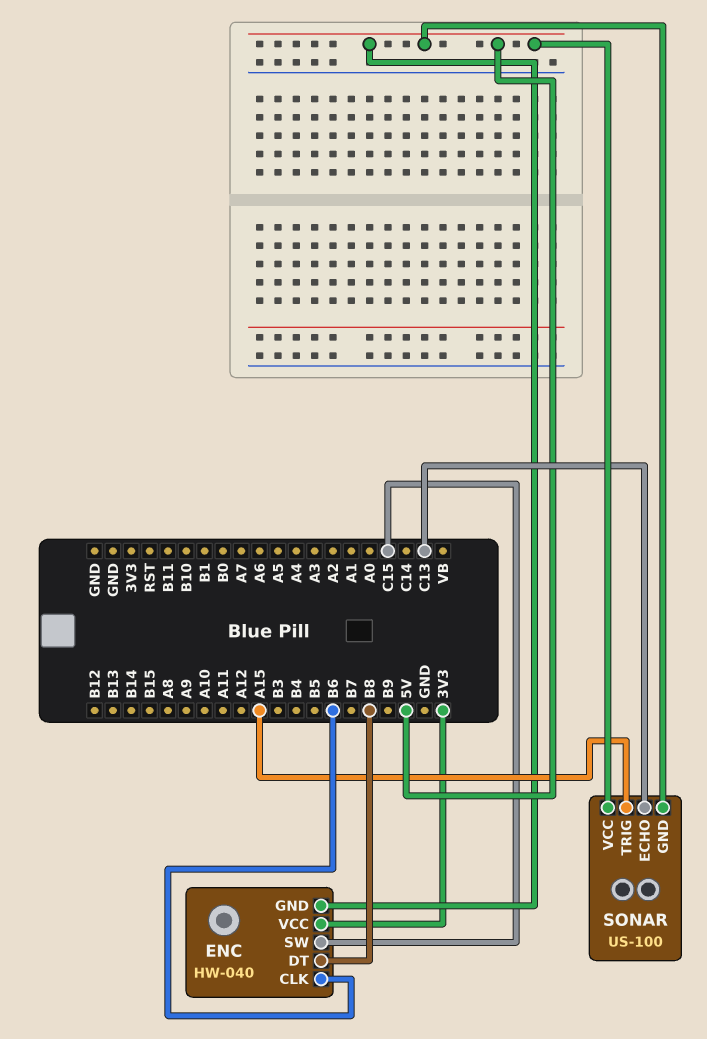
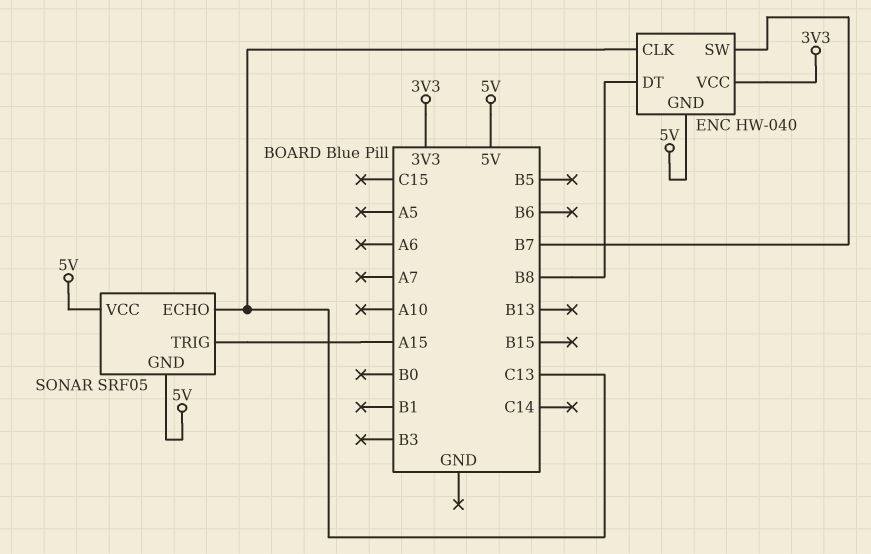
ENC pin CLK: B6 -> C13
ENC pin SW: C15 -> B7
SONAR: US-100 -> SRF05

